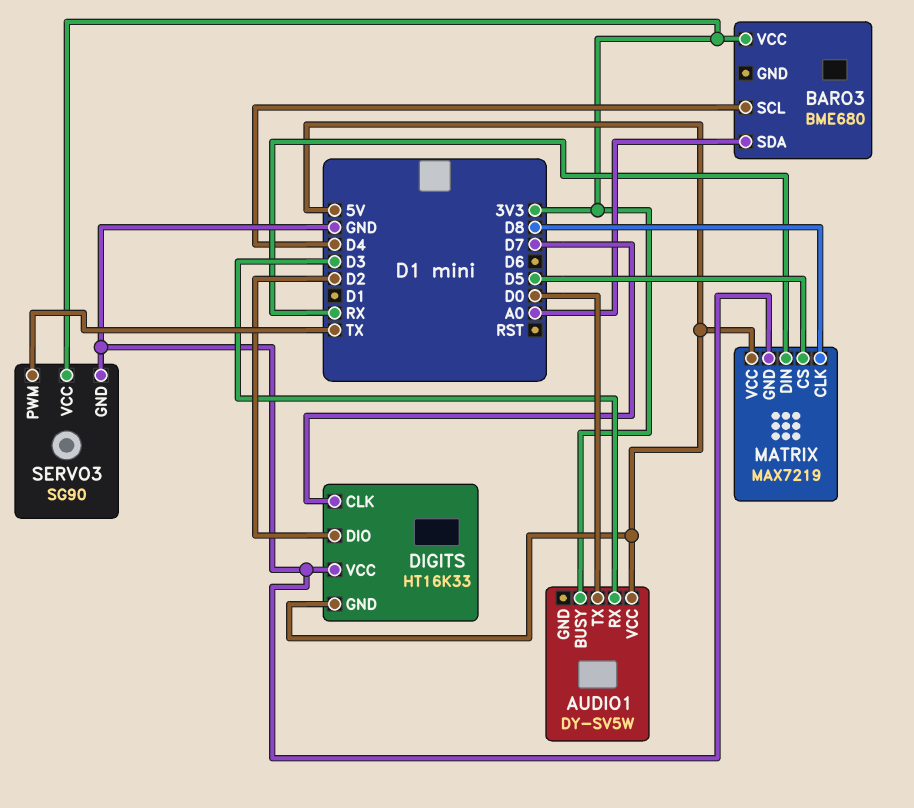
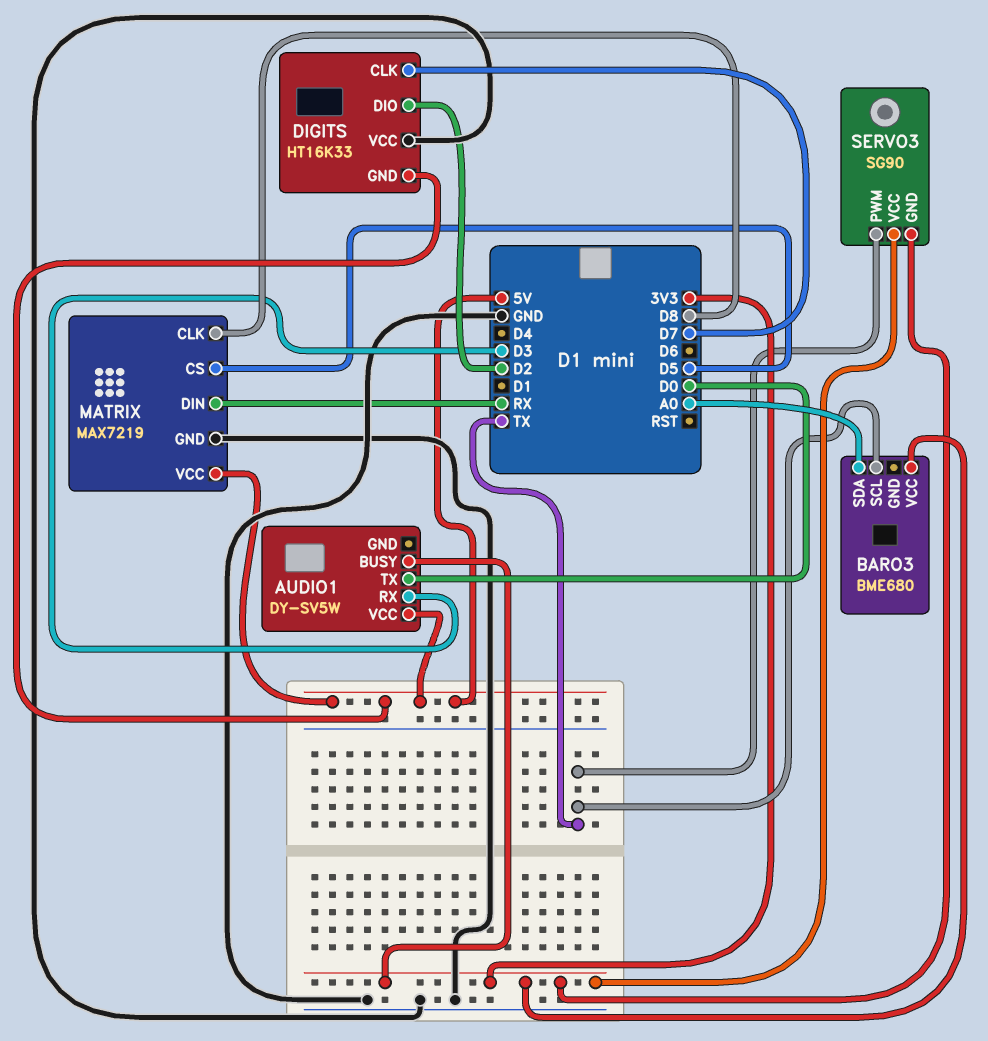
BARO3 pin SCL: D4 -> TX
SERVO3 pin GND: GND -> 3V3

